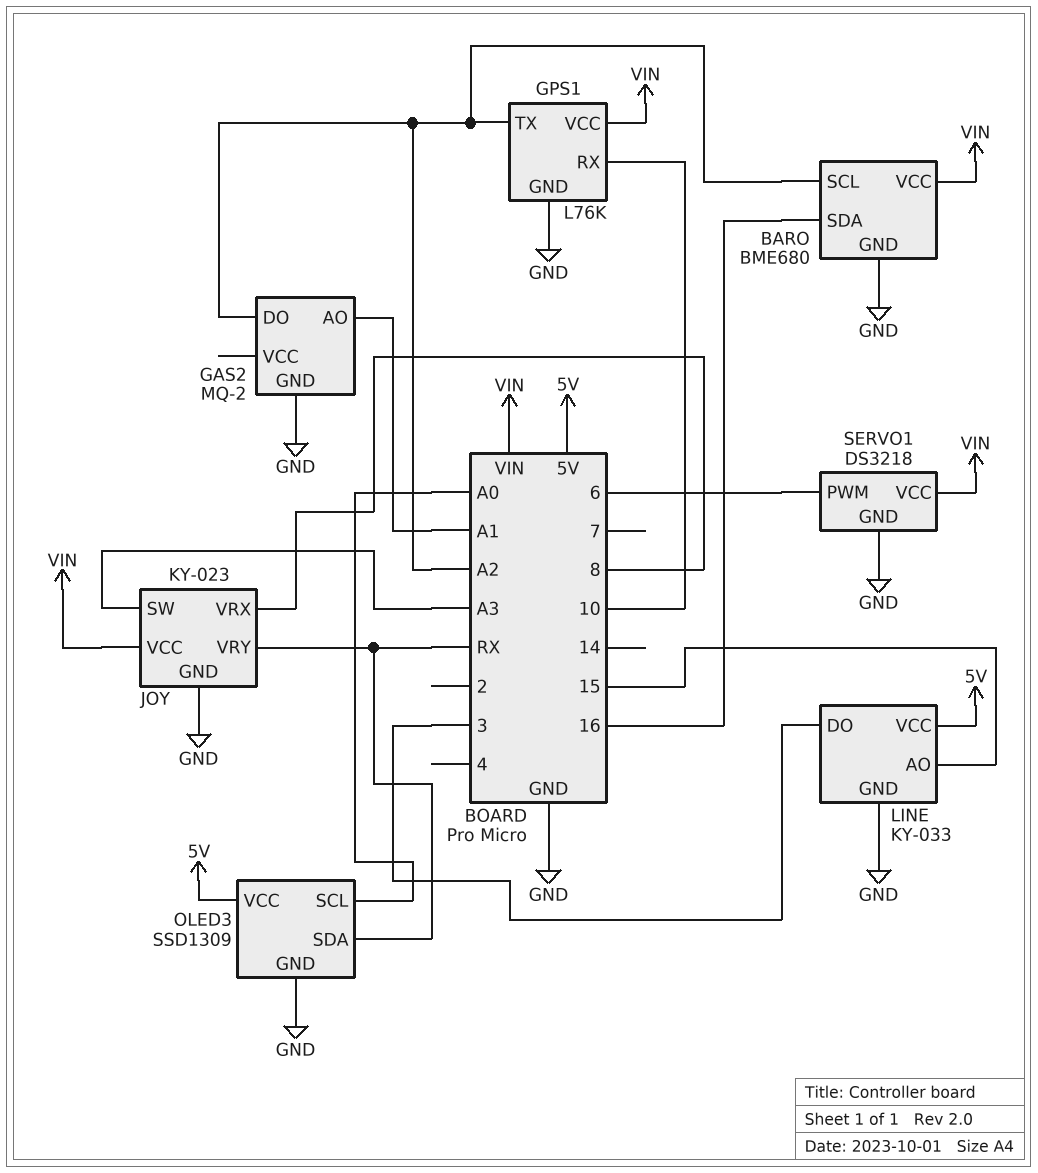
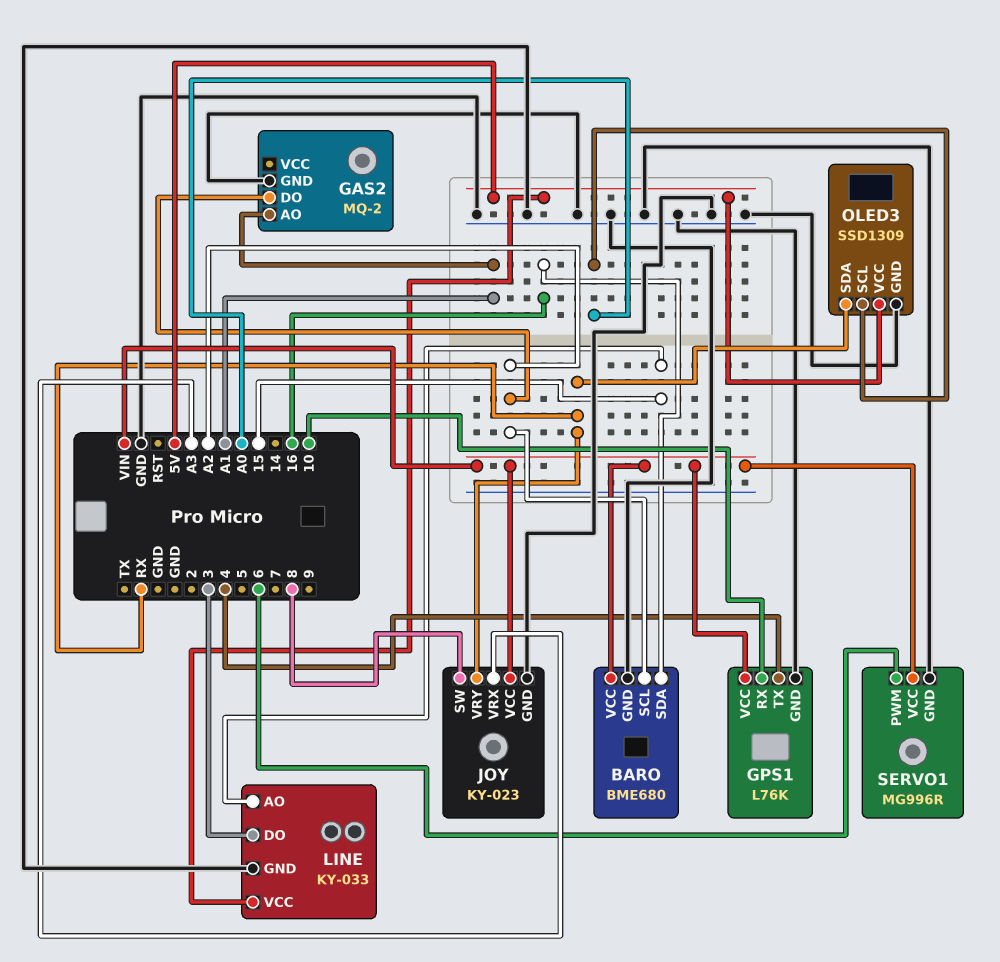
GPS1 pin TX: A2 -> 4
JOY pin SW: A3 -> 8
JOY pin VRX: 8 -> A3
SERVO1: DS3218 -> MG996R

